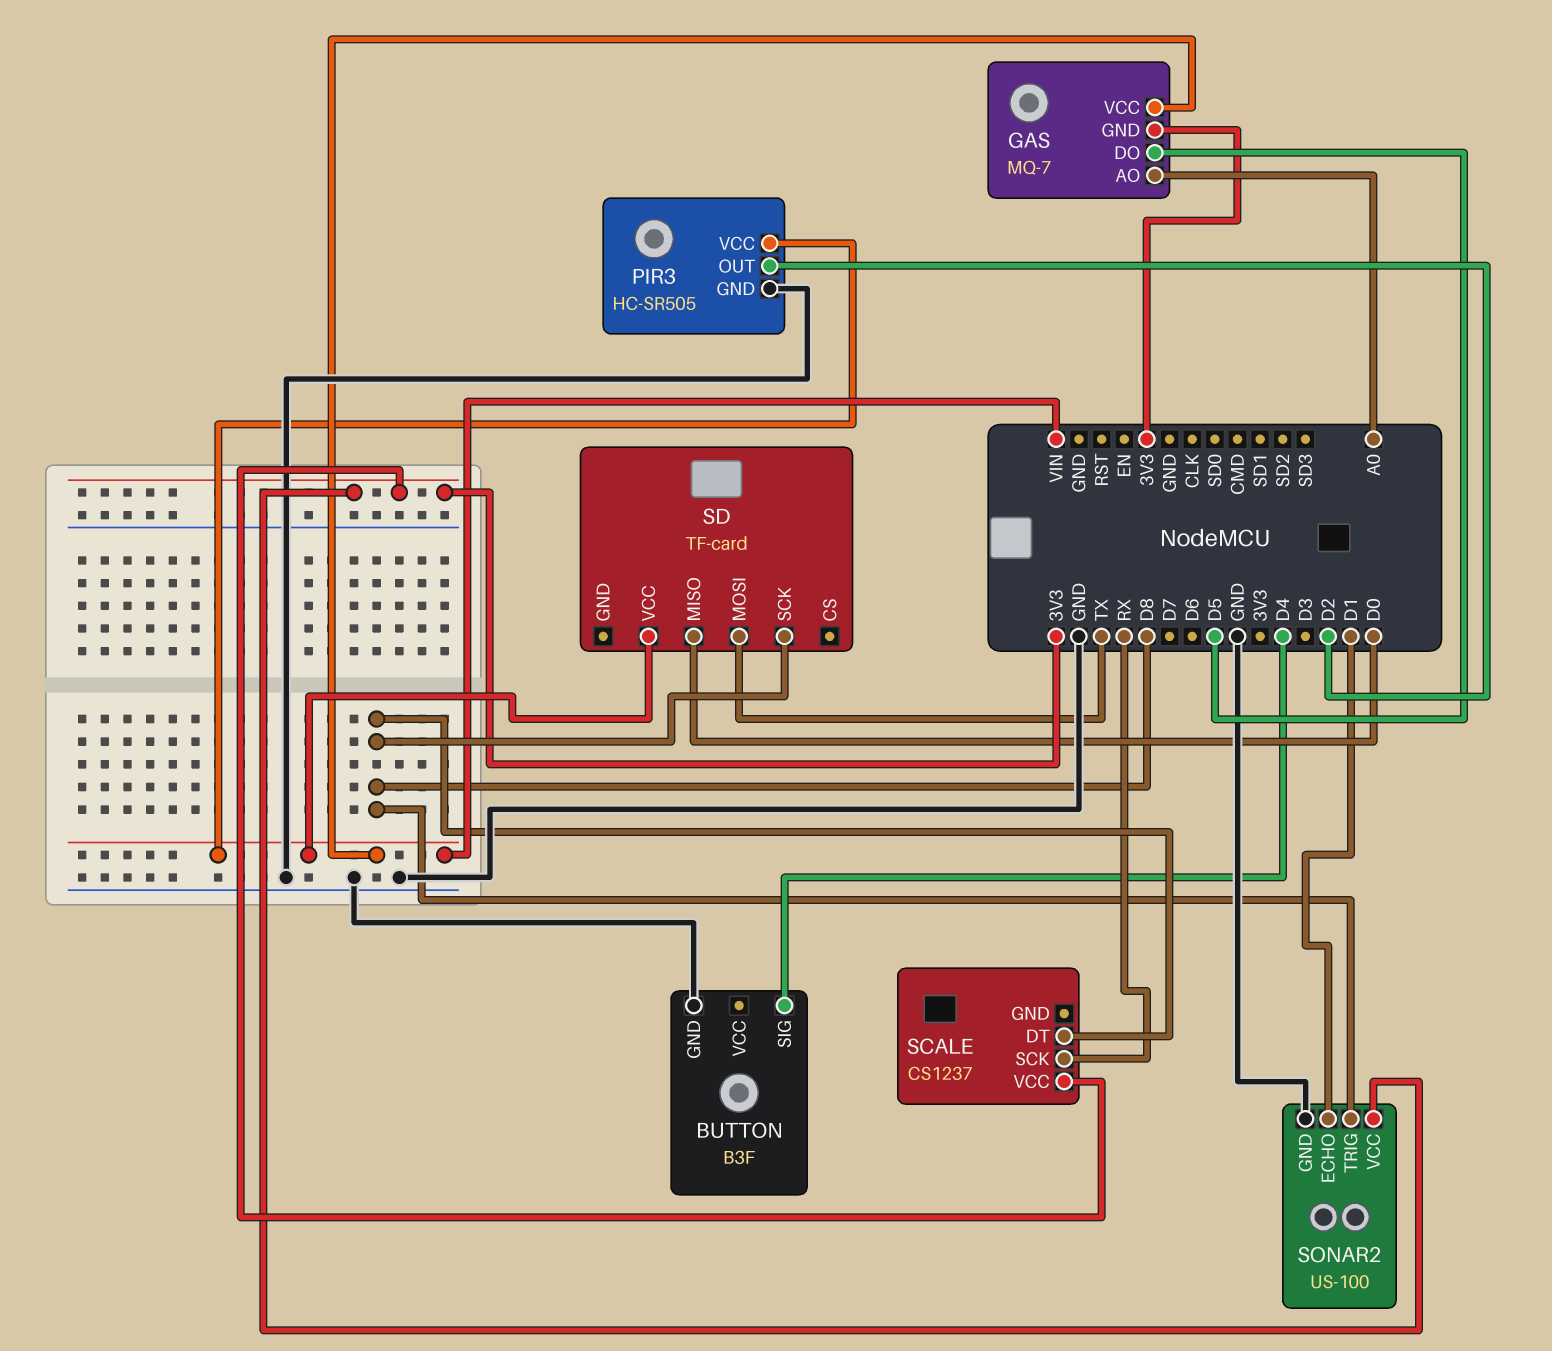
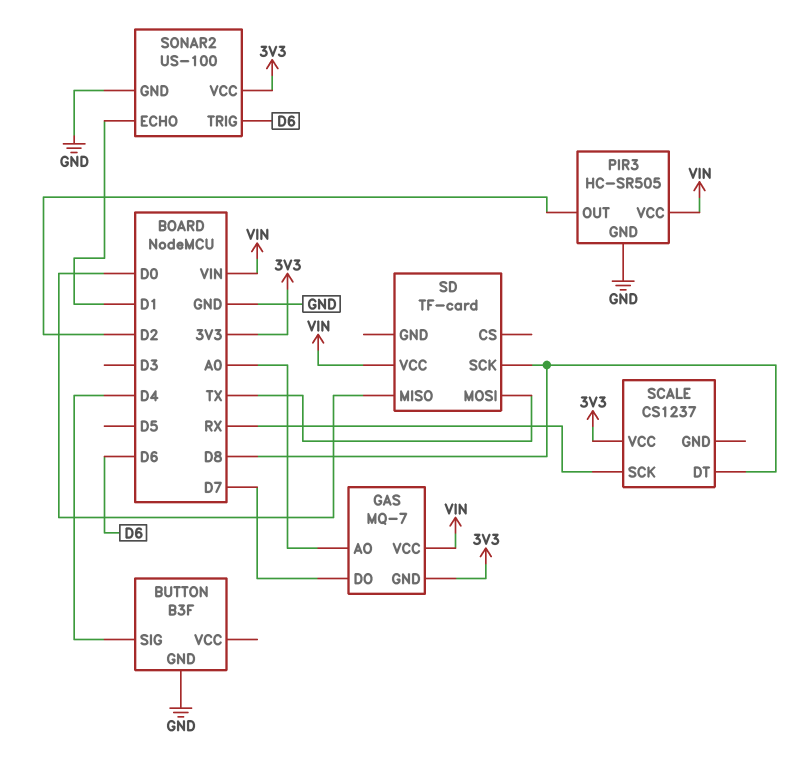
GAS pin DO: D5 -> D7
SONAR2 pin TRIG: D8 -> D6

